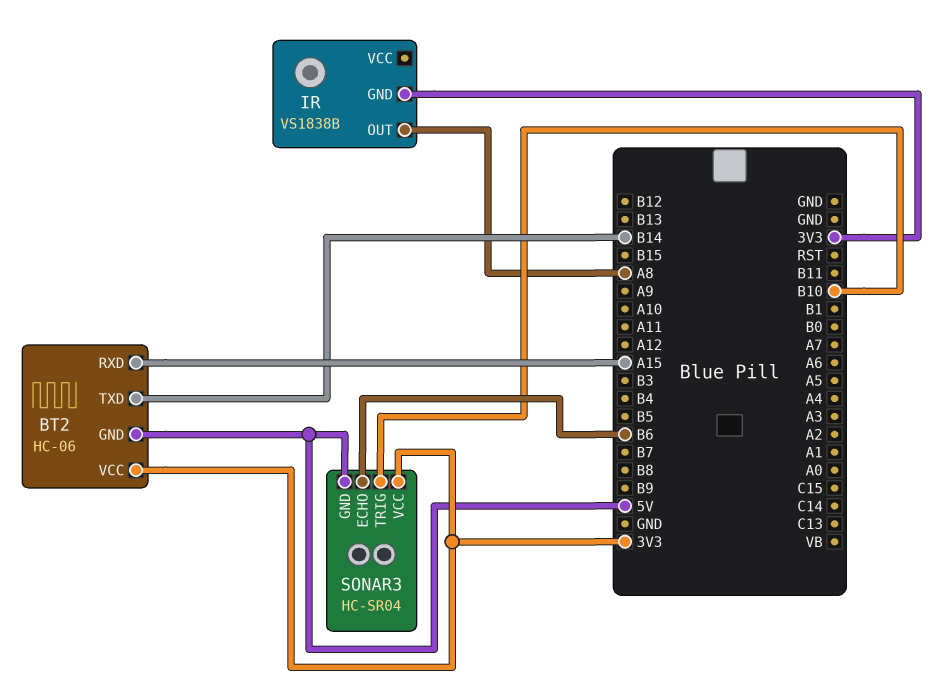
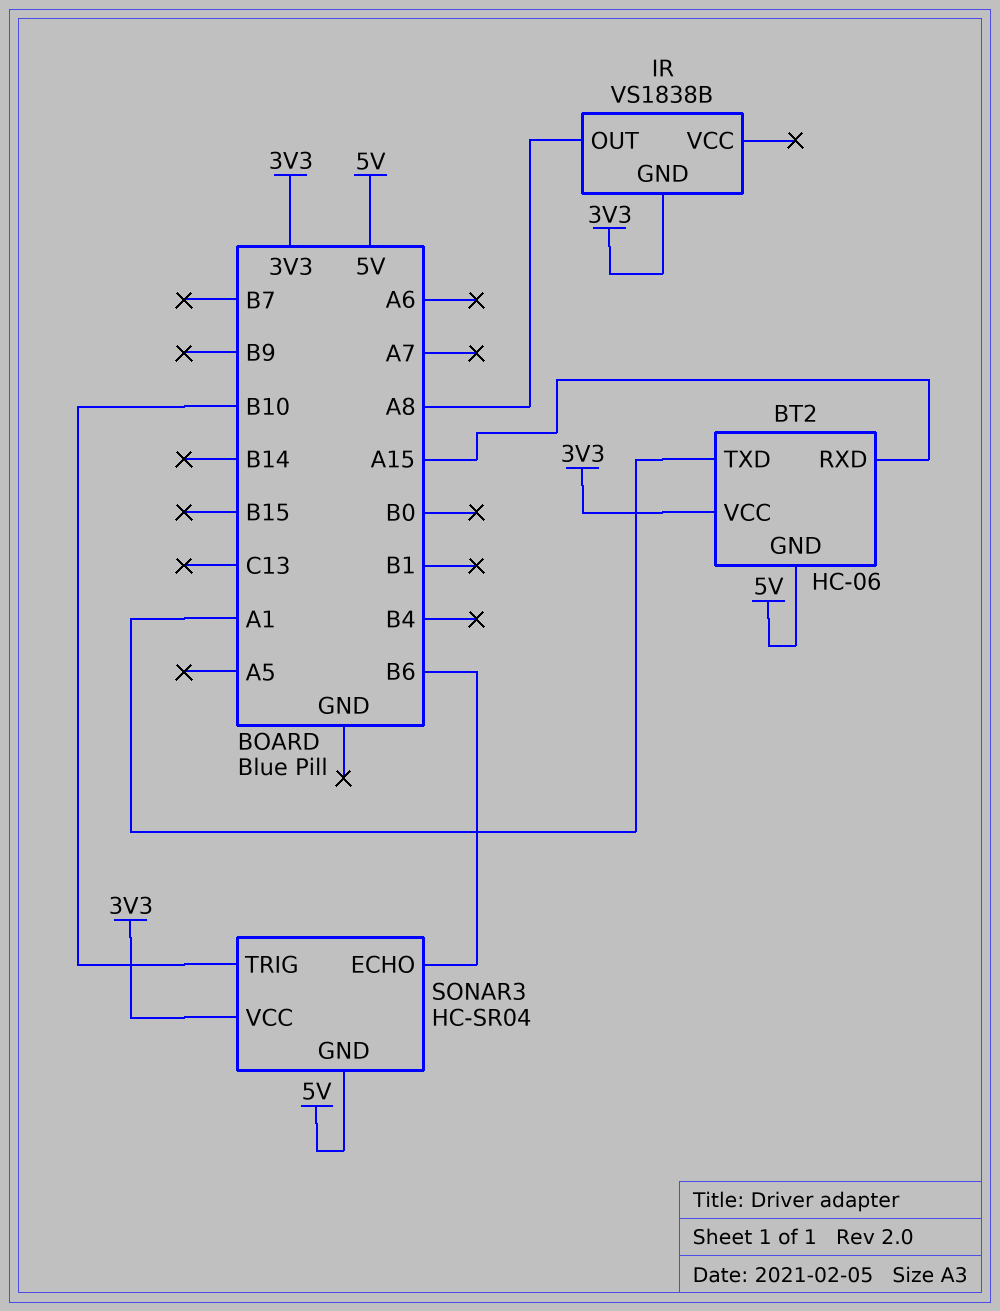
BT2 pin TXD: B14 -> A1

